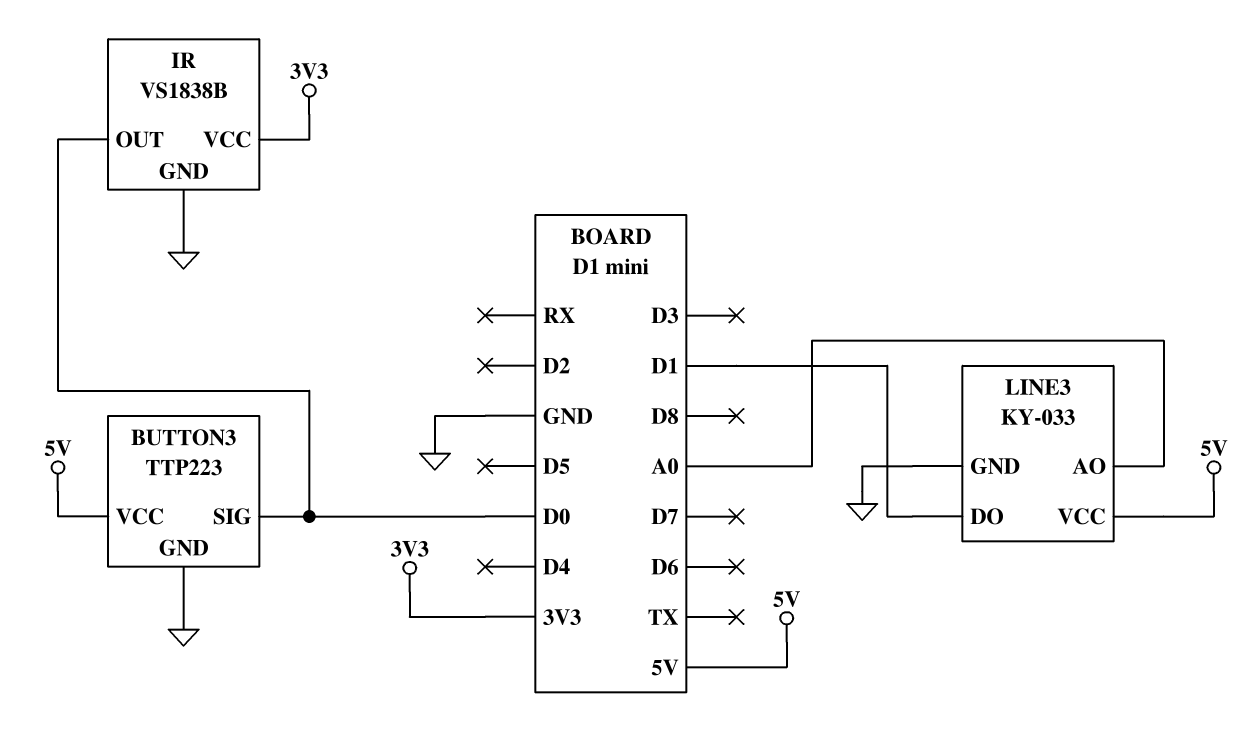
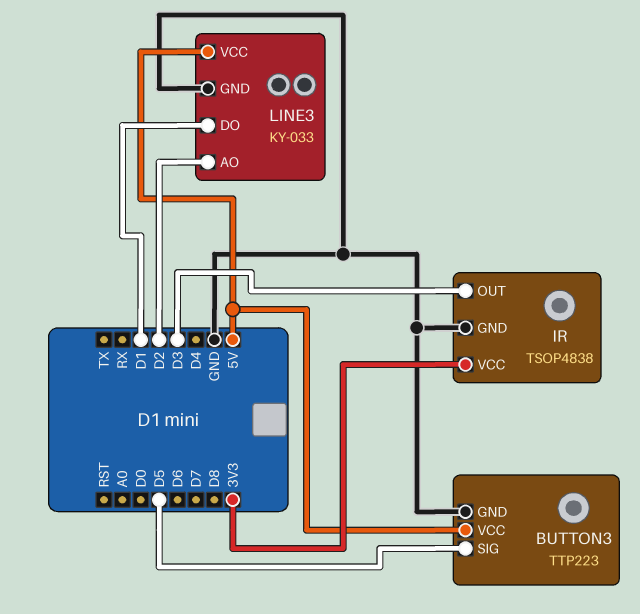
BUTTON3 pin SIG: D0 -> D5
IR: VS1838B -> TSOP4838
IR pin OUT: D0 -> D3
LINE3 pin AO: A0 -> D2

